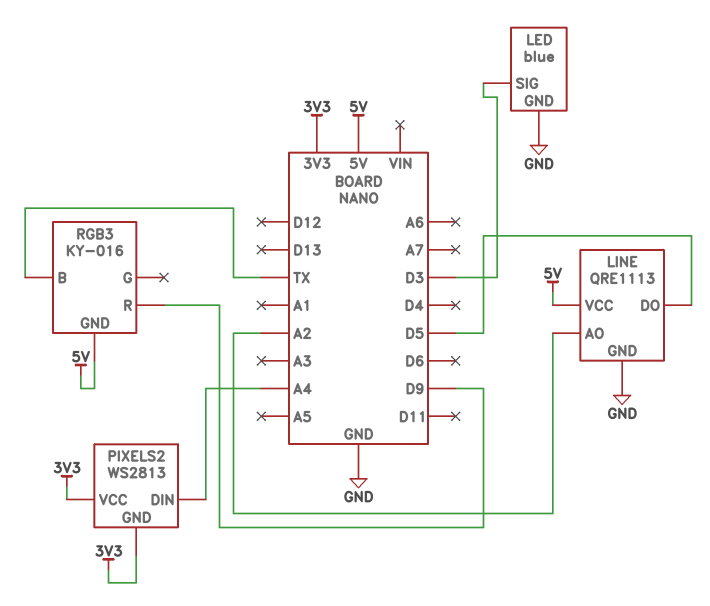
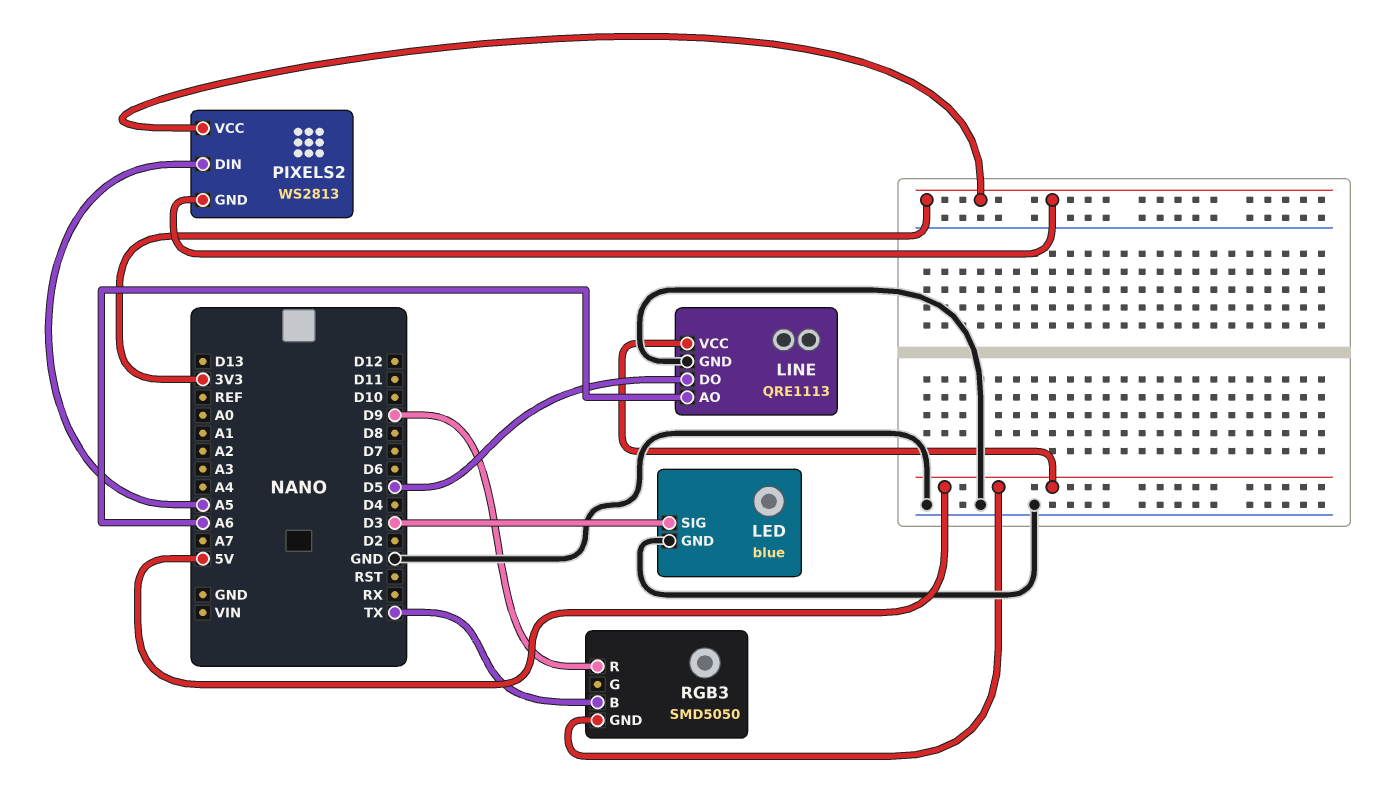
LINE pin AO: A2 -> A6
PIXELS2 pin DIN: A4 -> A5
RGB3: KY-016 -> SMD5050

